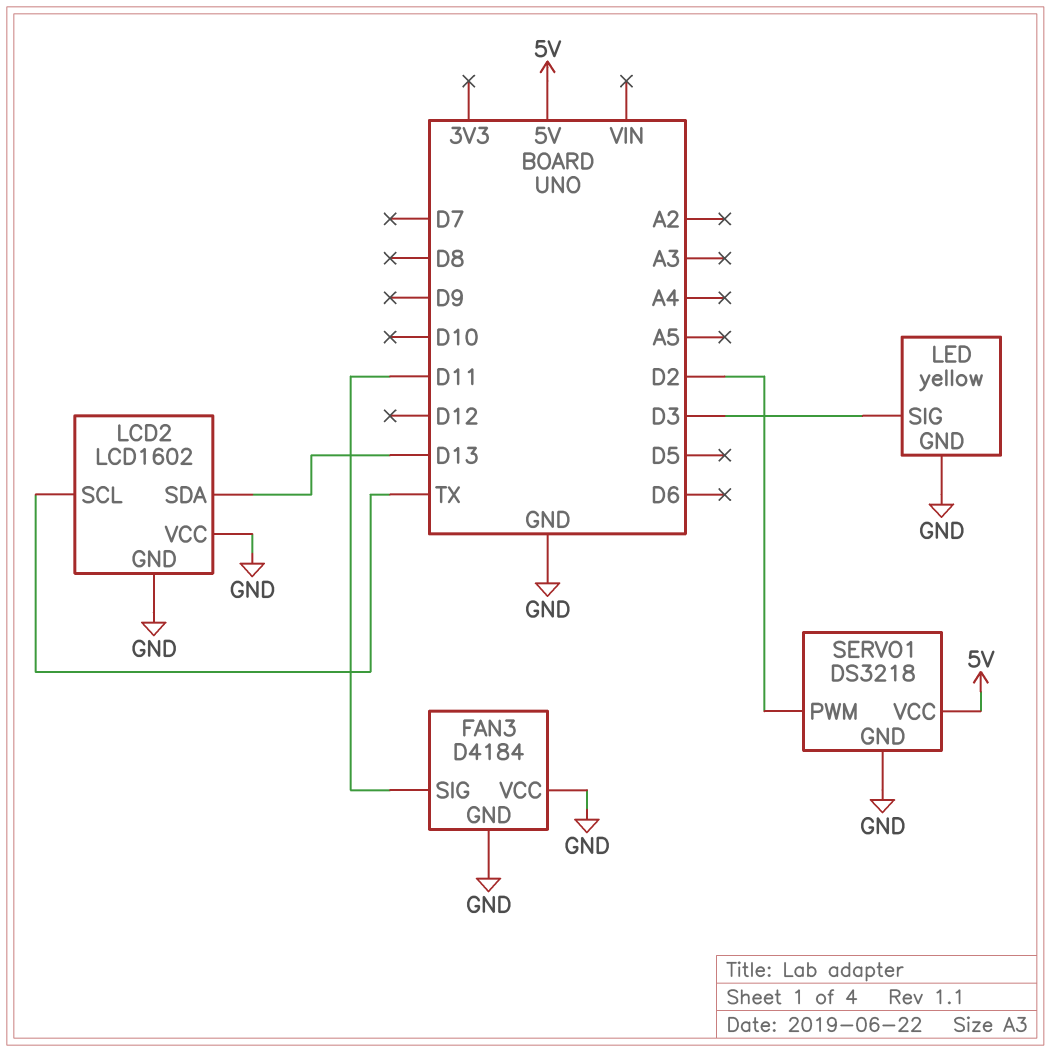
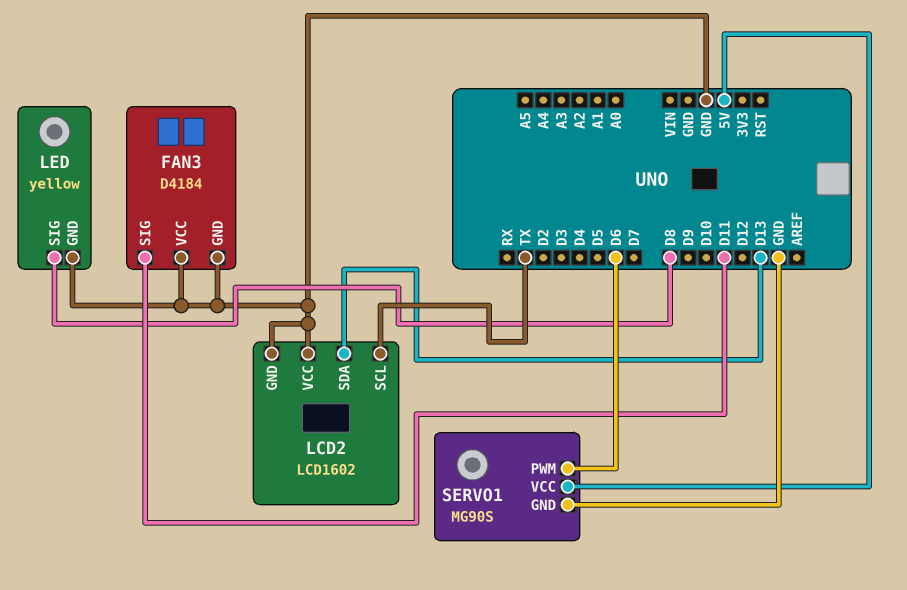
LED pin SIG: D3 -> D8
SERVO1: DS3218 -> MG90S
SERVO1 pin PWM: D2 -> D6

